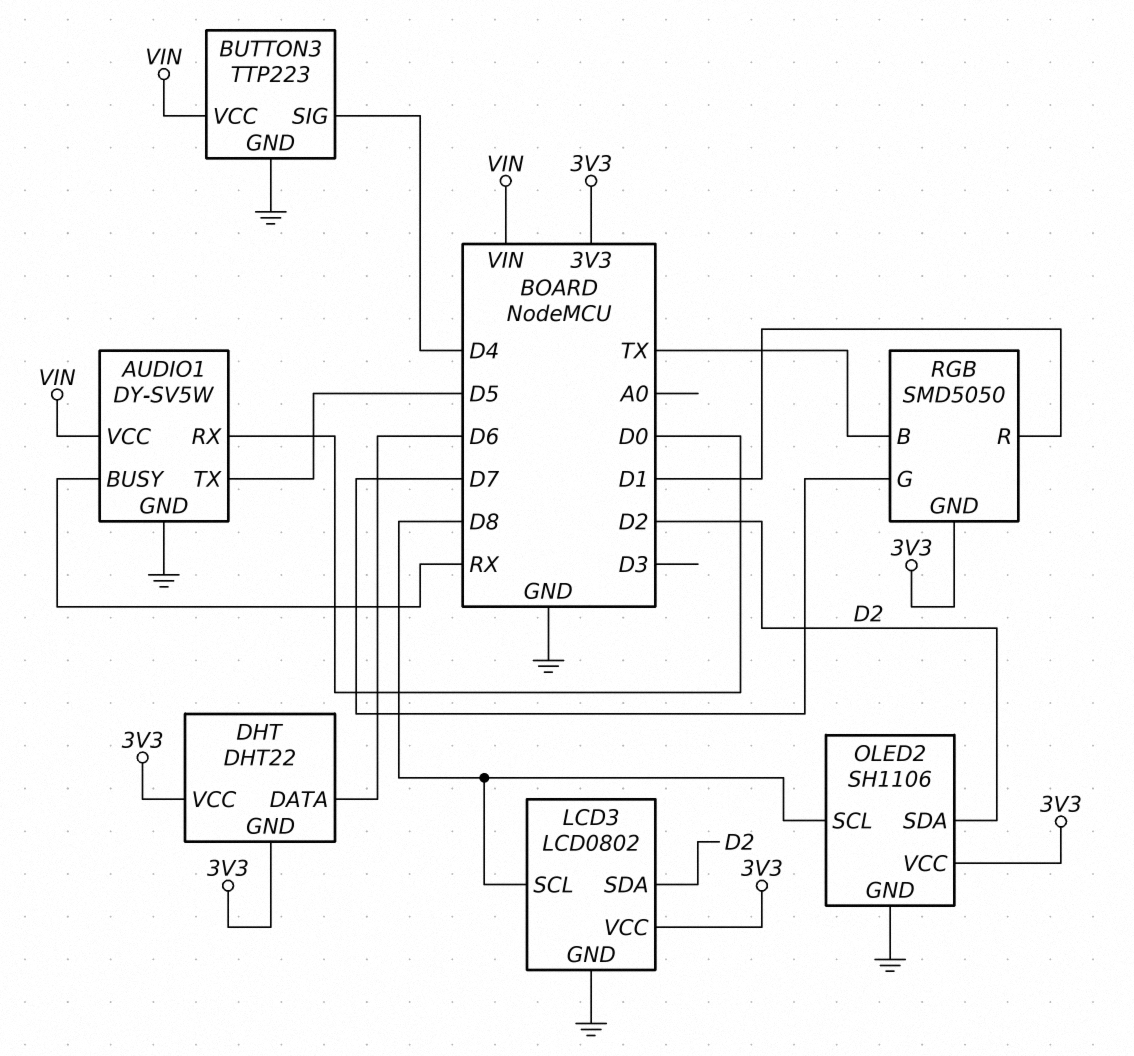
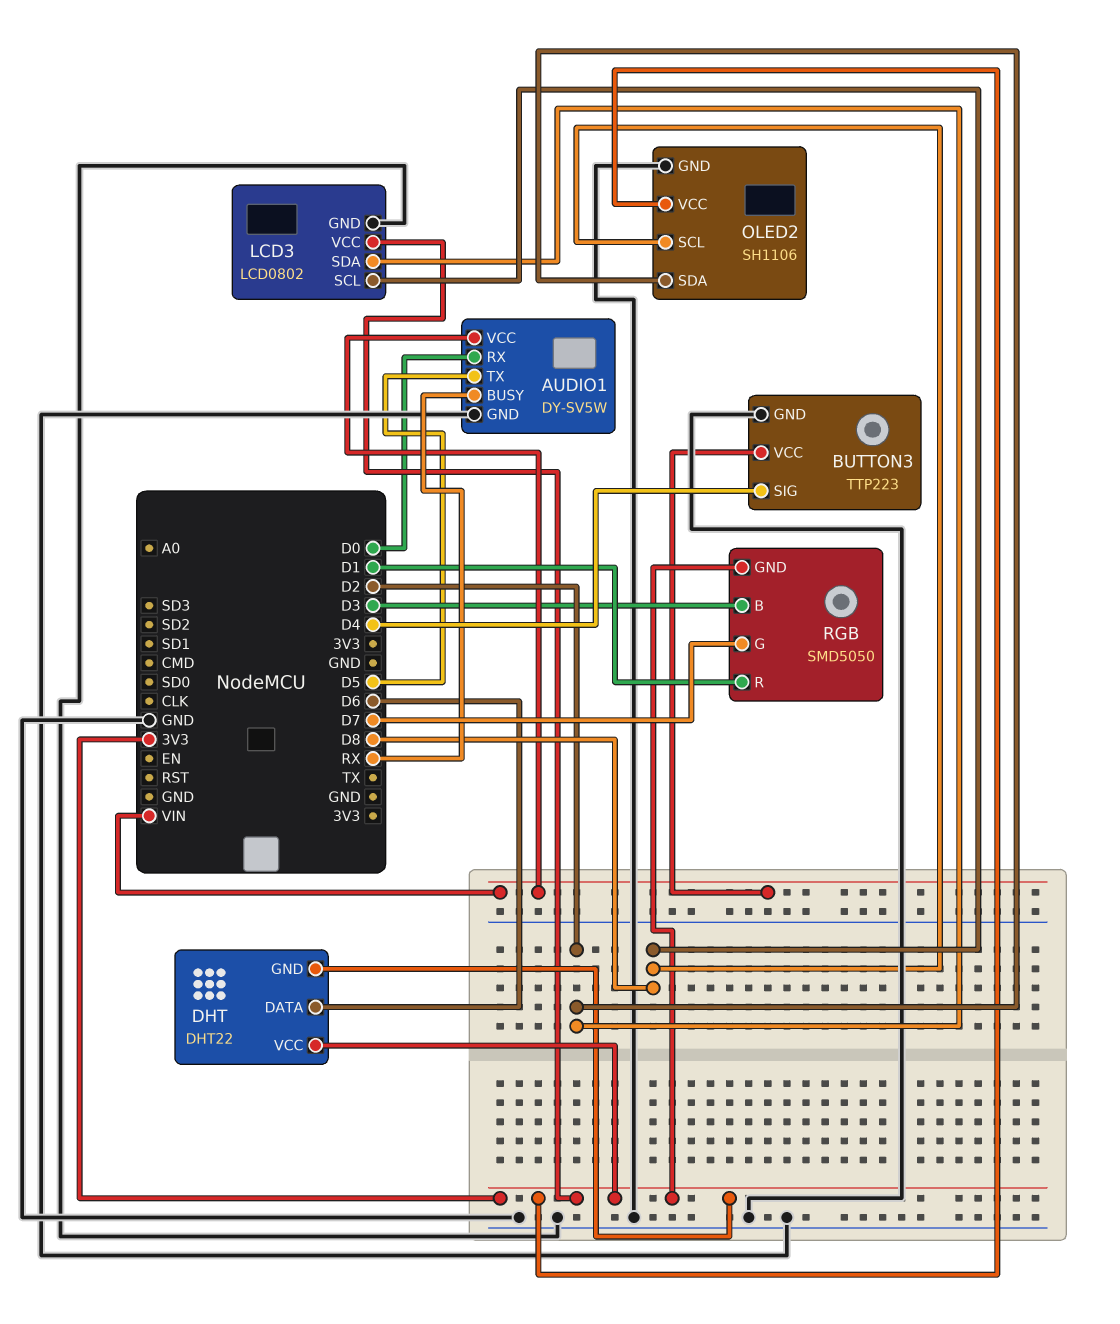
RGB pin B: TX -> D3

